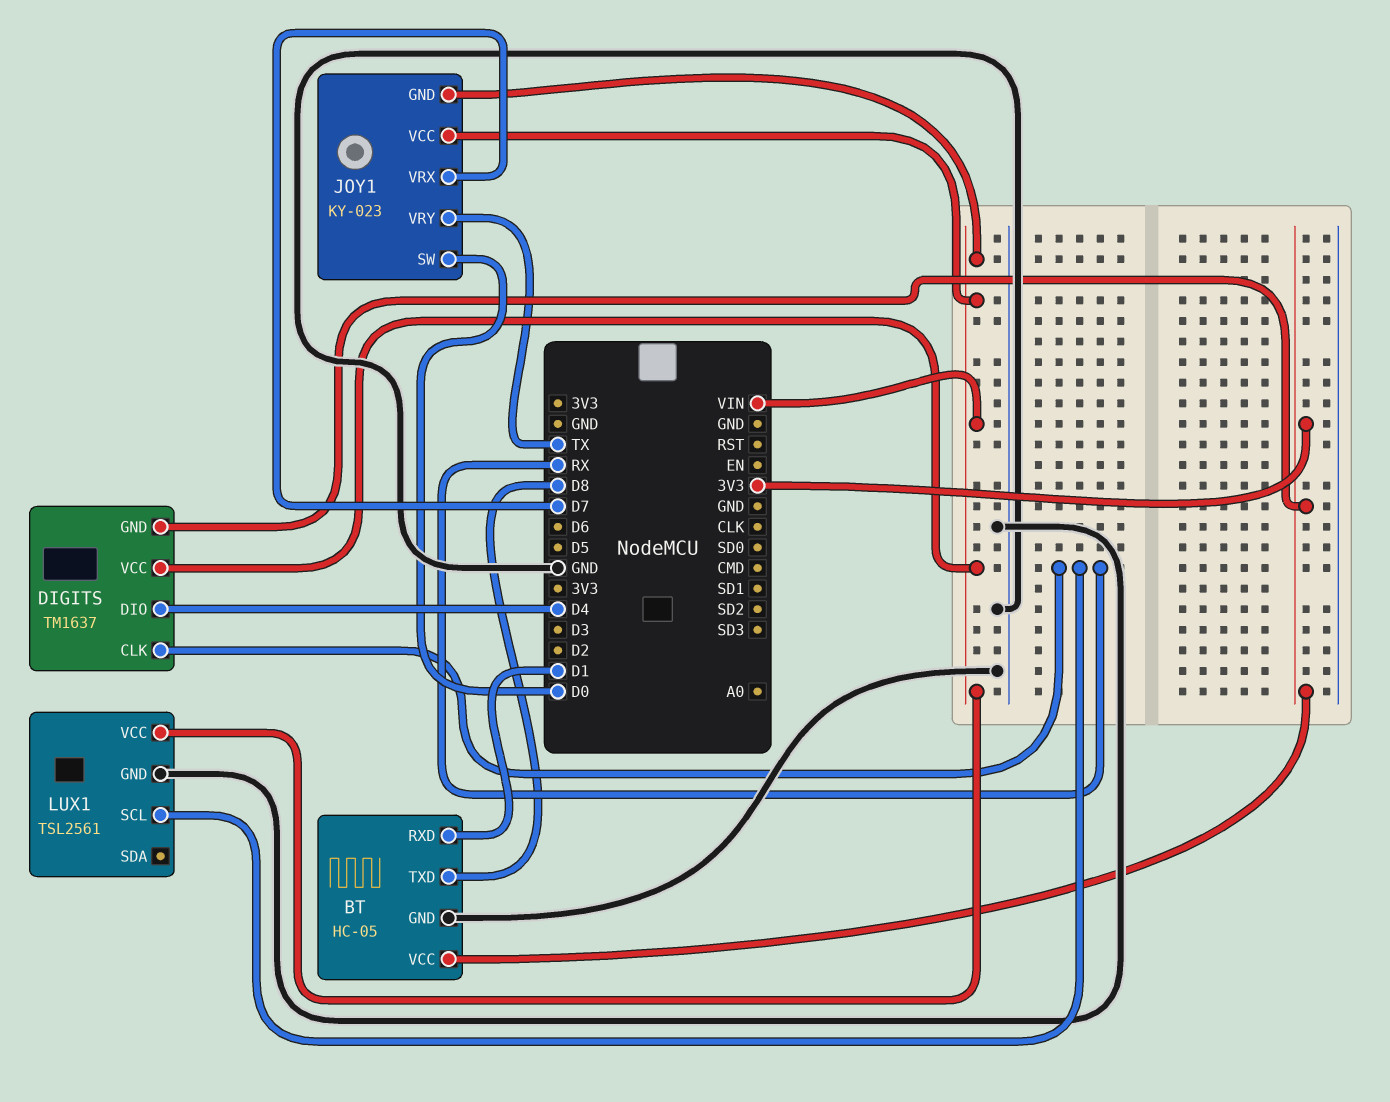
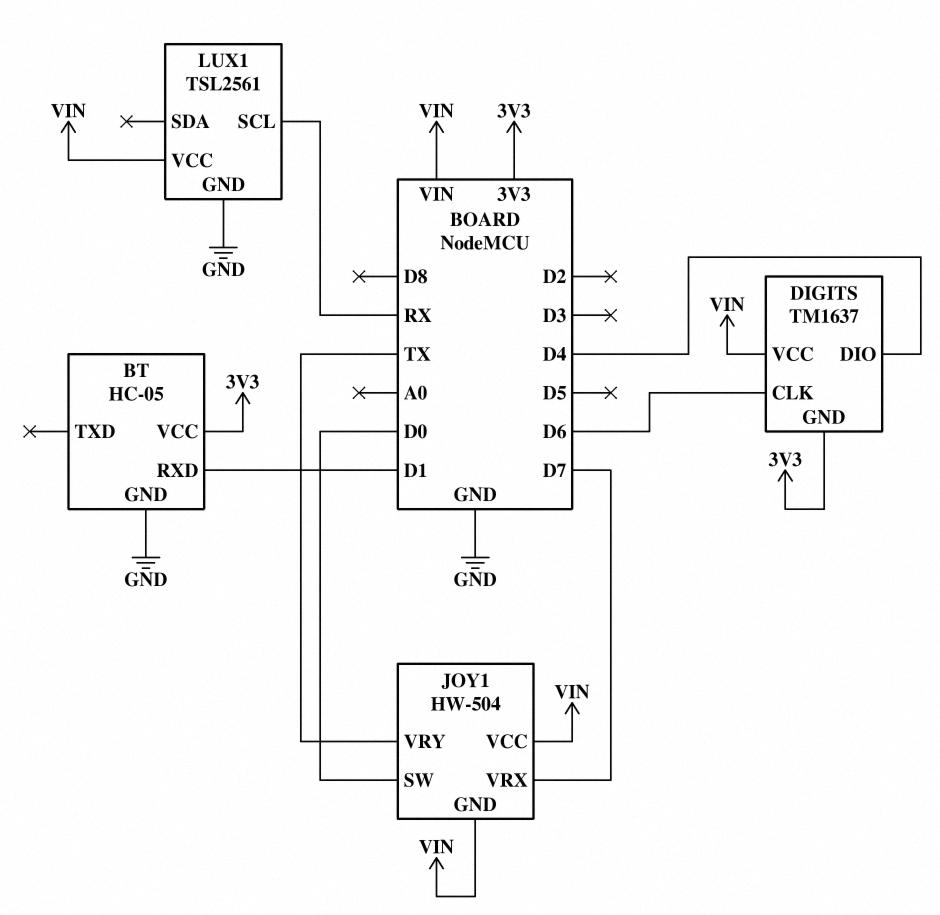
BT pin TXD: D8 -> none
DIGITS pin CLK: RX -> D6
JOY1: KY-023 -> HW-504

